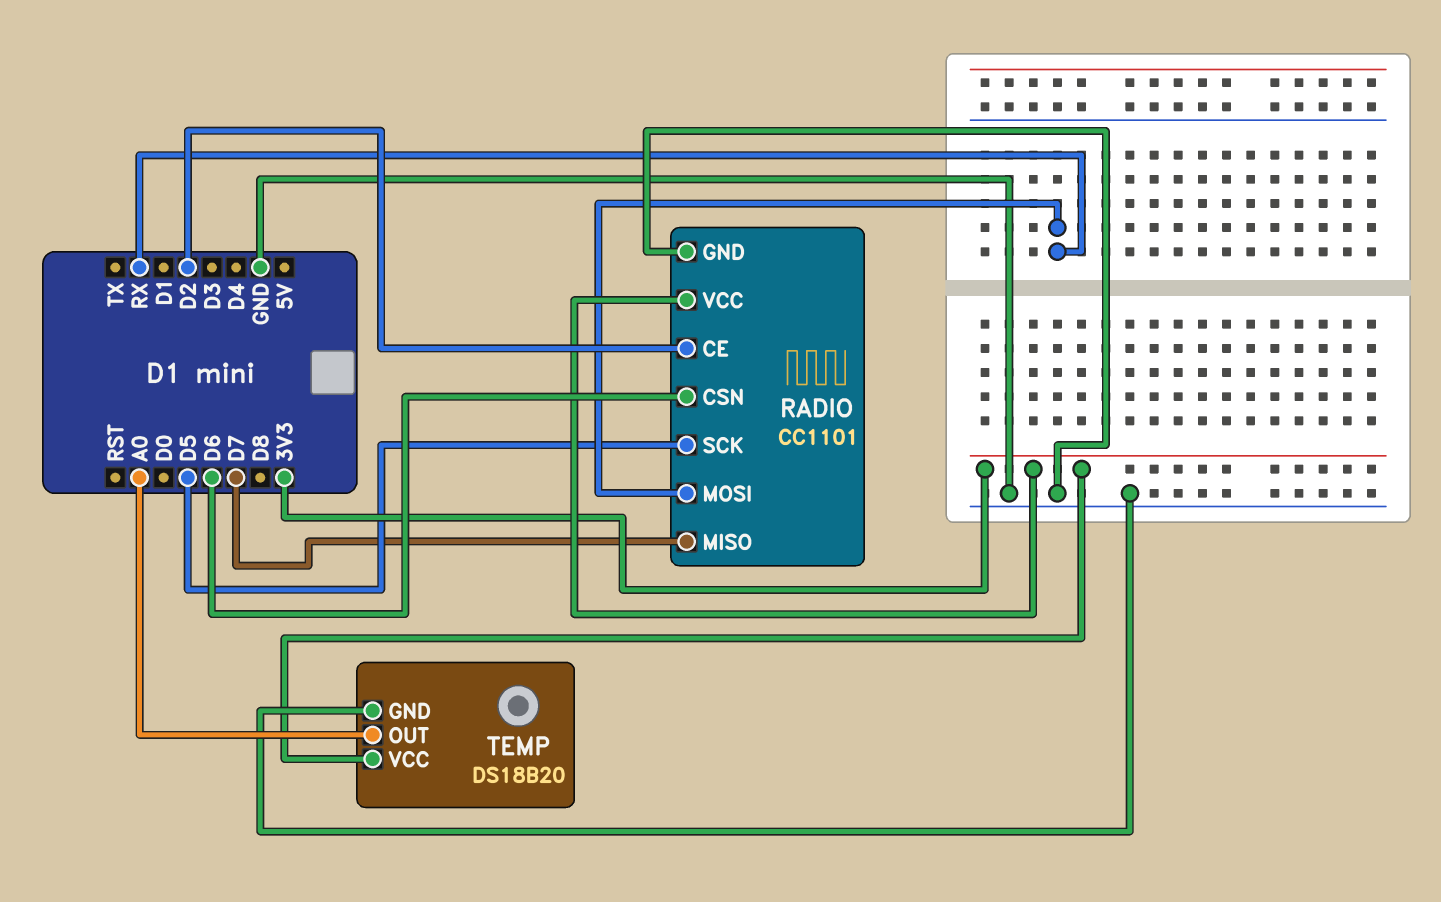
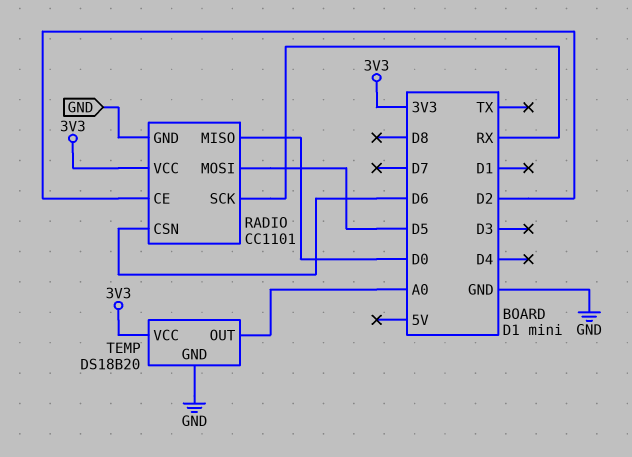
RADIO pin MISO: D7 -> D0
RADIO pin MOSI: RX -> D5
RADIO pin SCK: D5 -> RX

